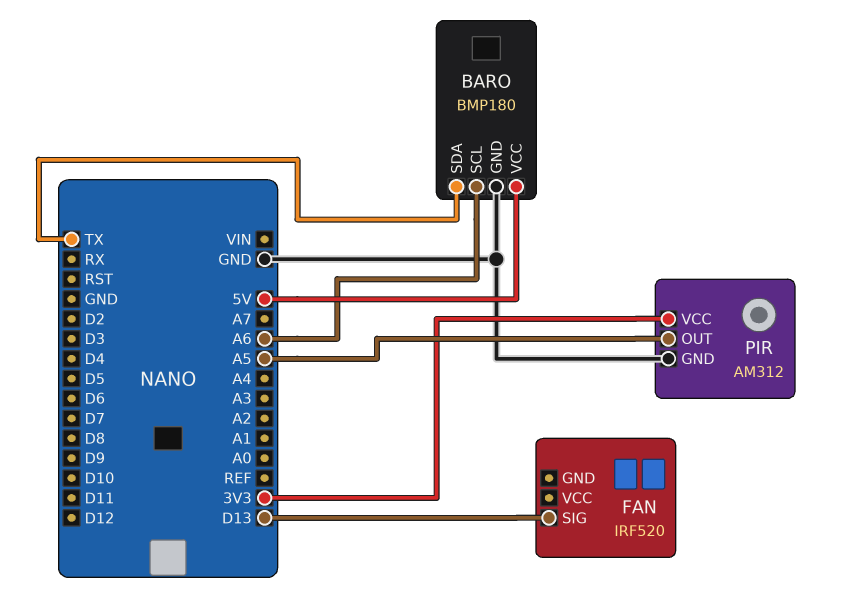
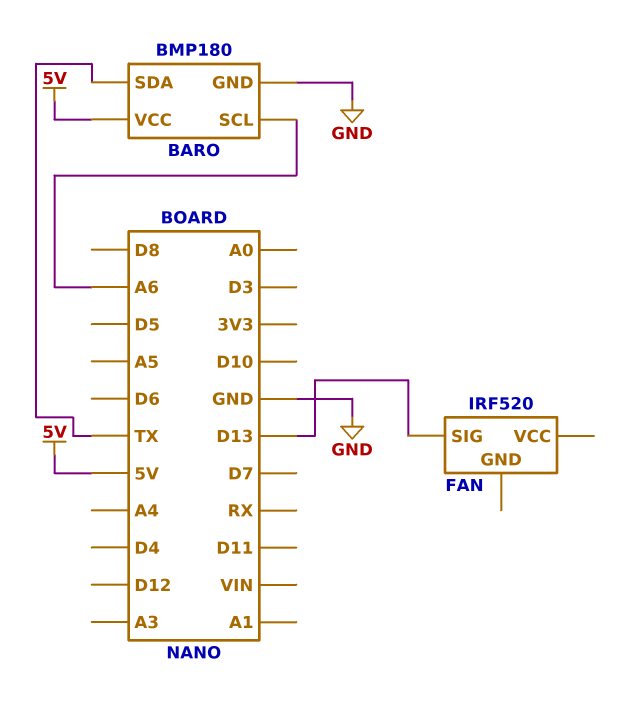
PIR: AM312 -> none
PIR pin GND: GND -> none
PIR pin OUT: A5 -> none
PIR pin VCC: 3V3 -> none

